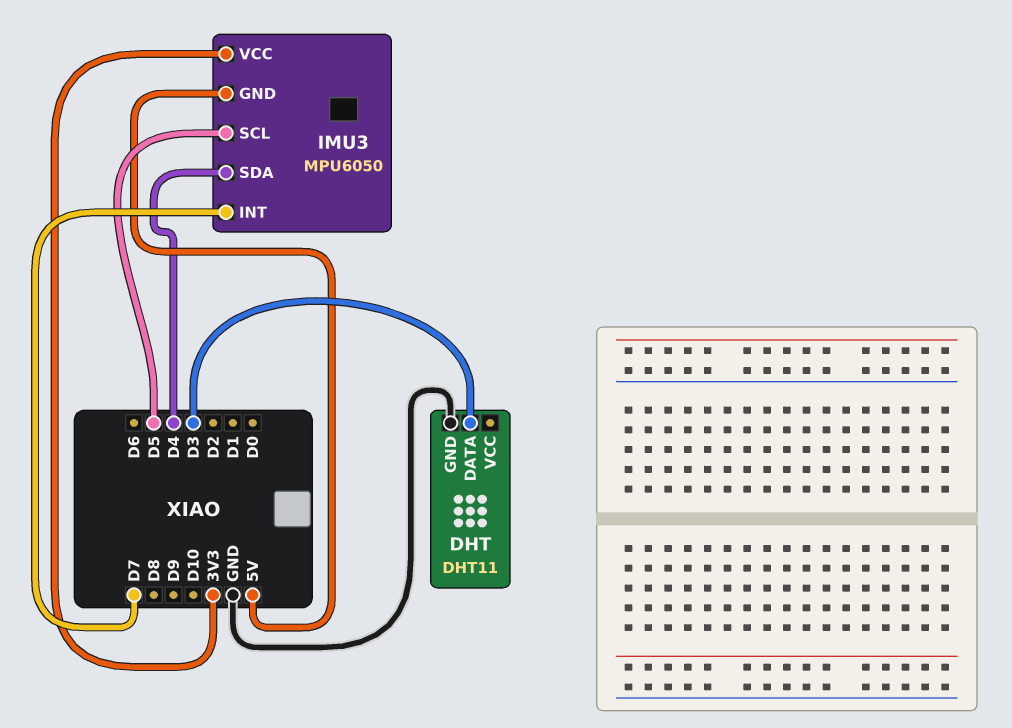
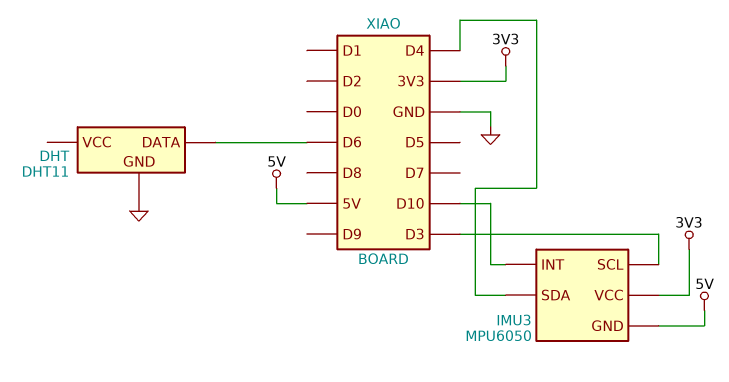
DHT pin DATA: D3 -> D6
IMU3 pin INT: D7 -> D10
IMU3 pin SCL: D5 -> D3

